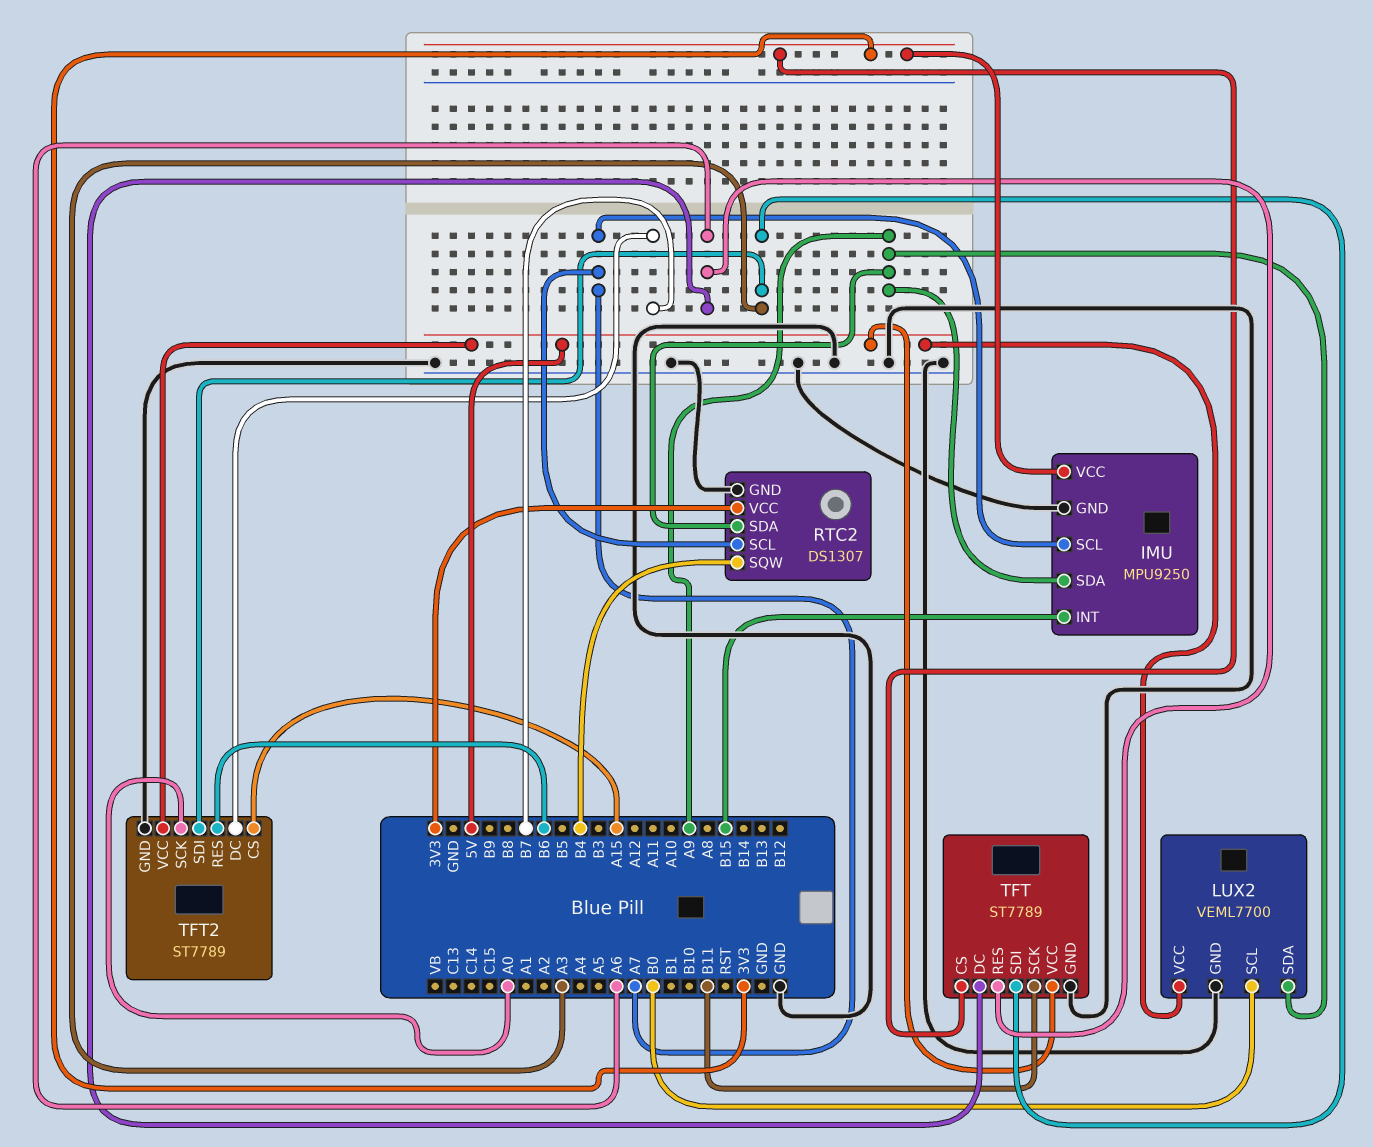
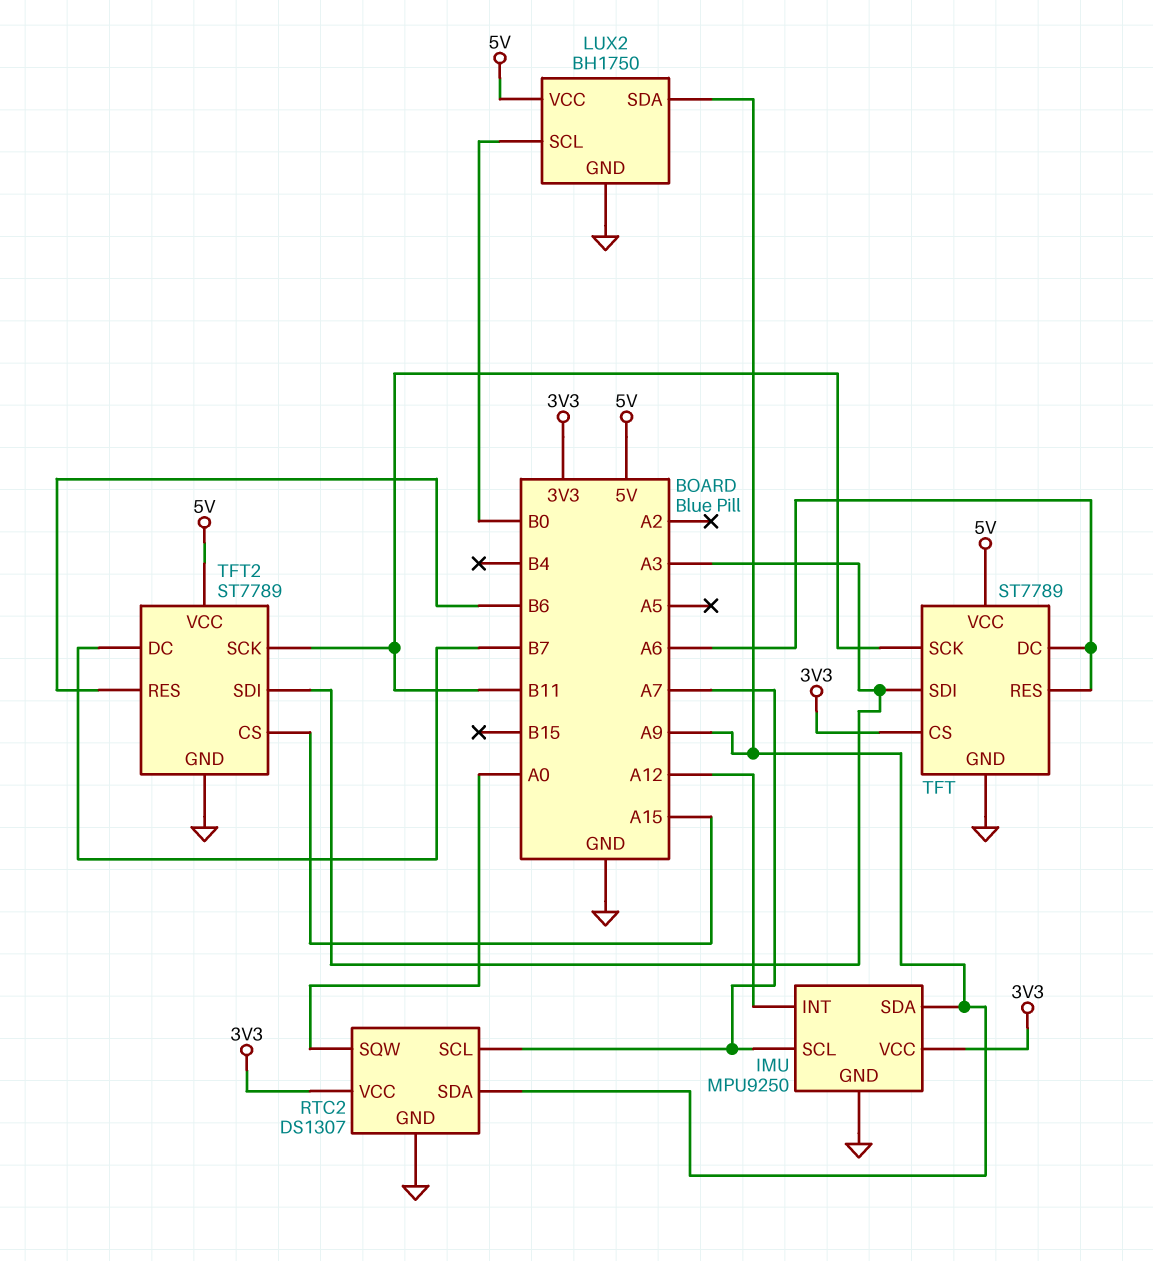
IMU pin INT: B15 -> A12
LUX2: VEML7700 -> BH1750
RTC2 pin SQW: B4 -> A0
TFT2 pin SCK: A0 -> B11

